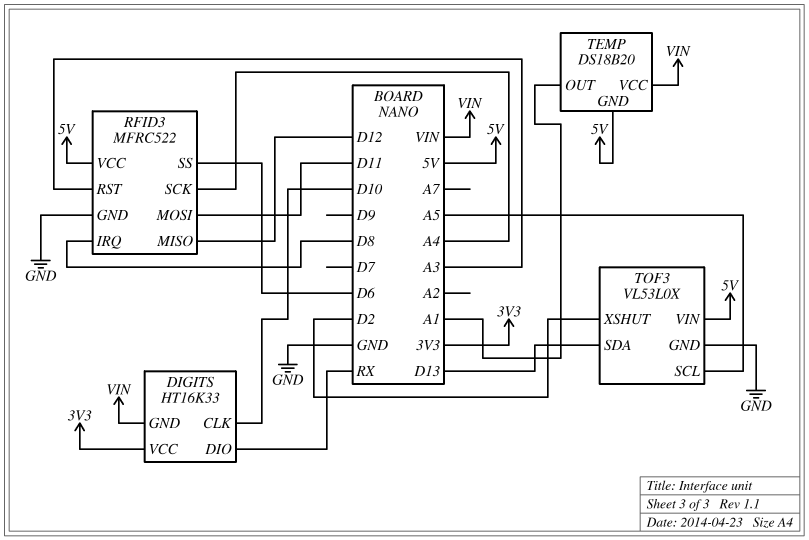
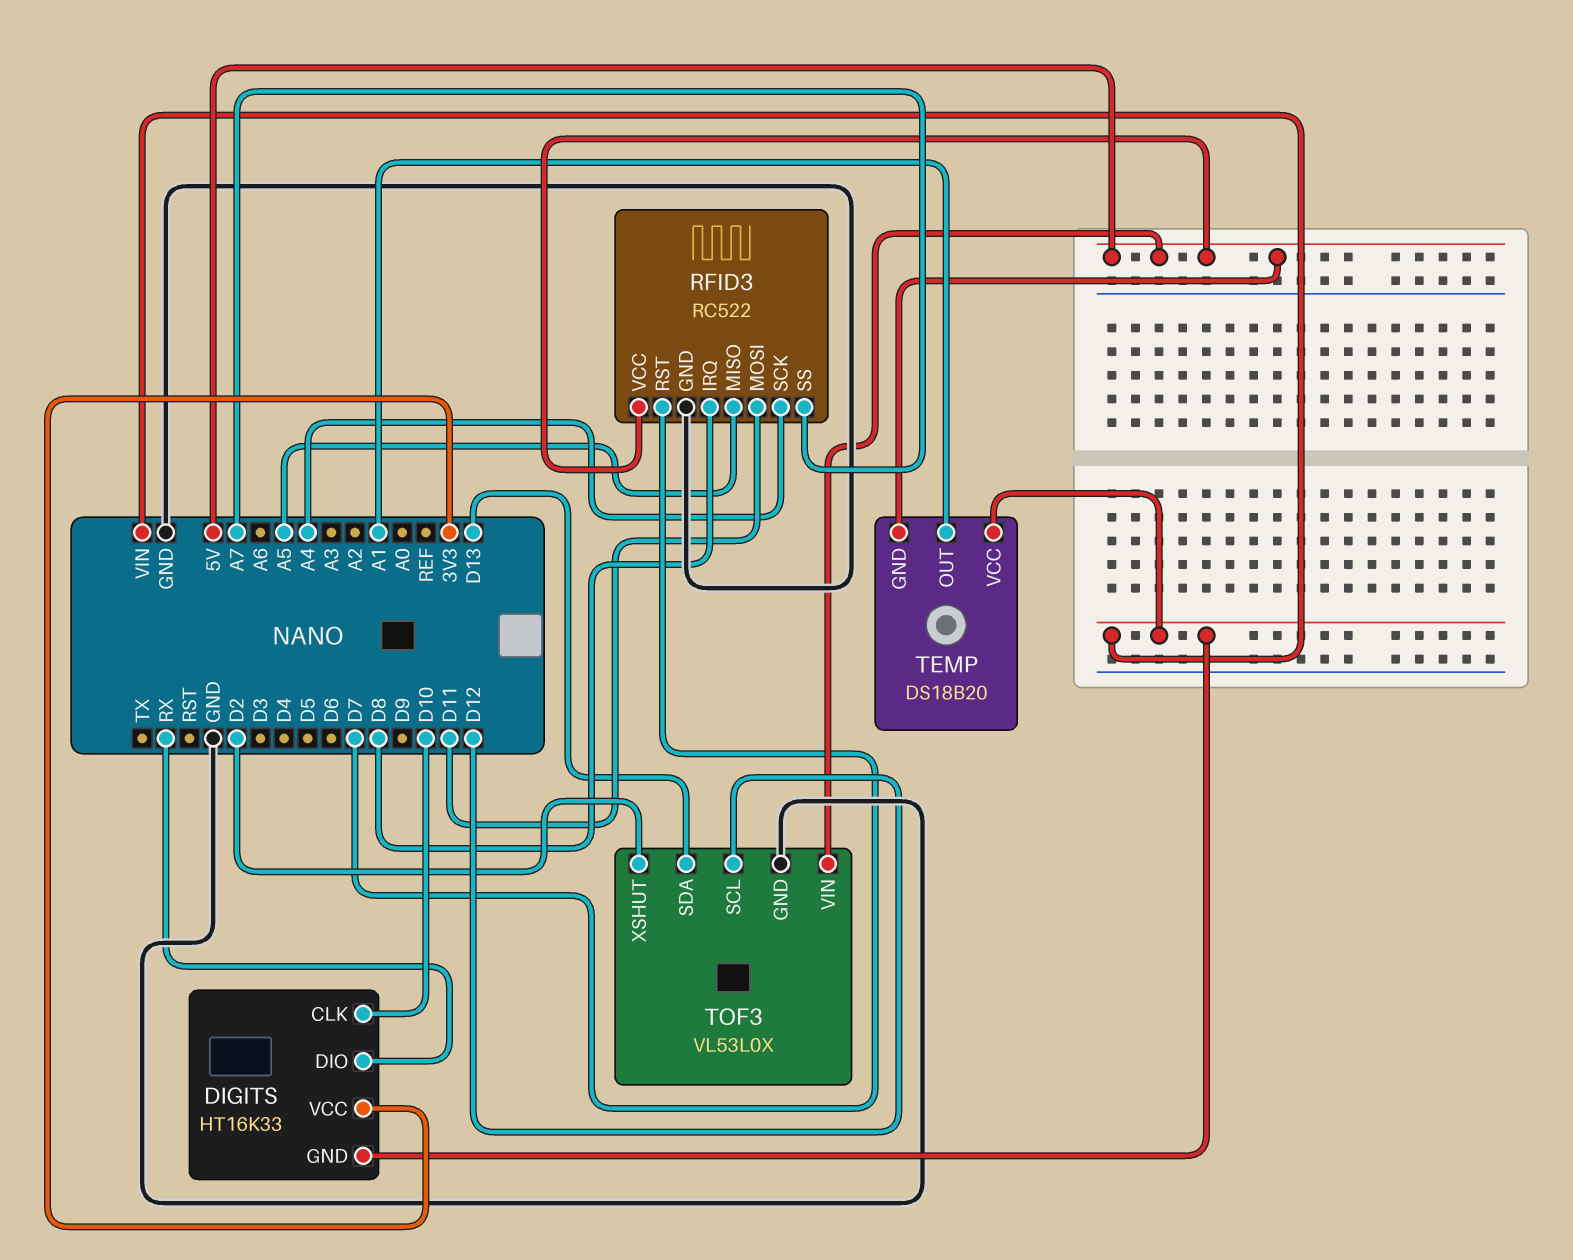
RFID3: MFRC522 -> RC522
RFID3 pin MISO: D12 -> A5
RFID3 pin RST: A3 -> D7
RFID3 pin SS: D6 -> A7
TOF3 pin SCL: A5 -> D12

